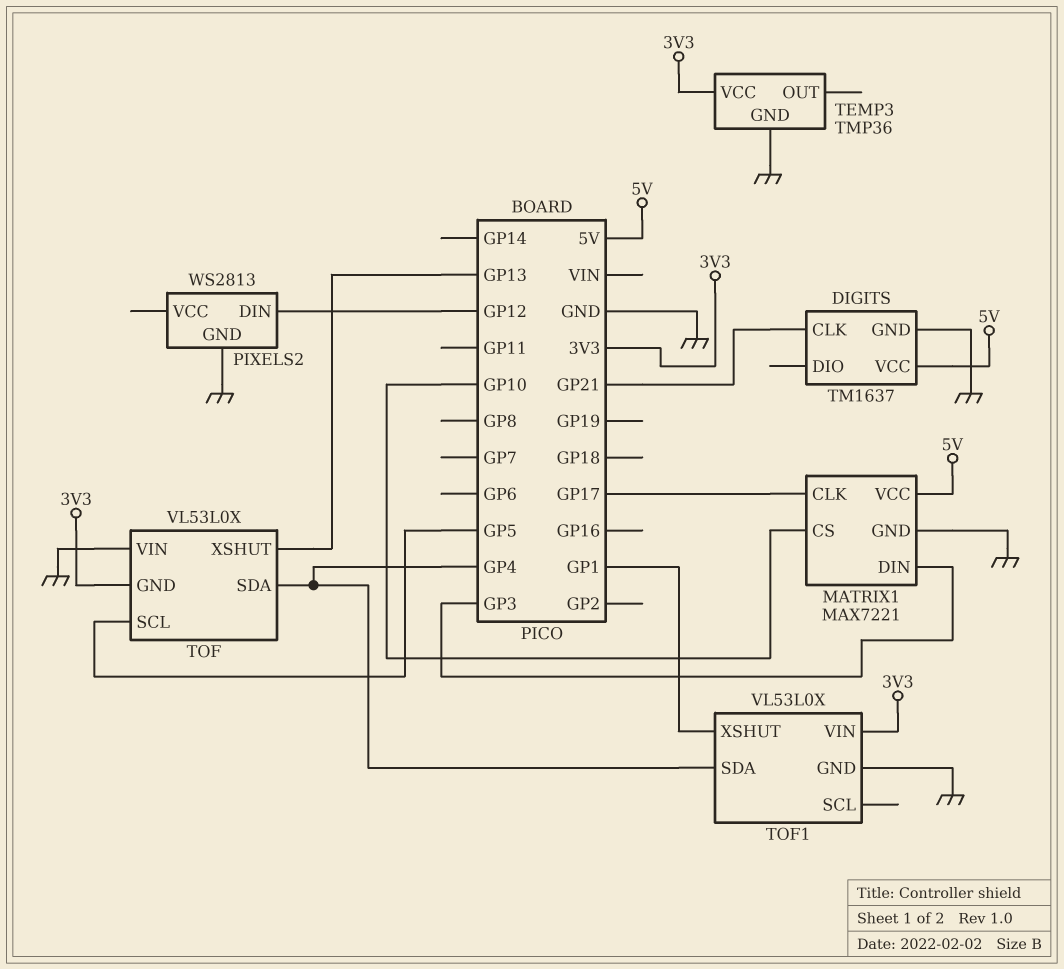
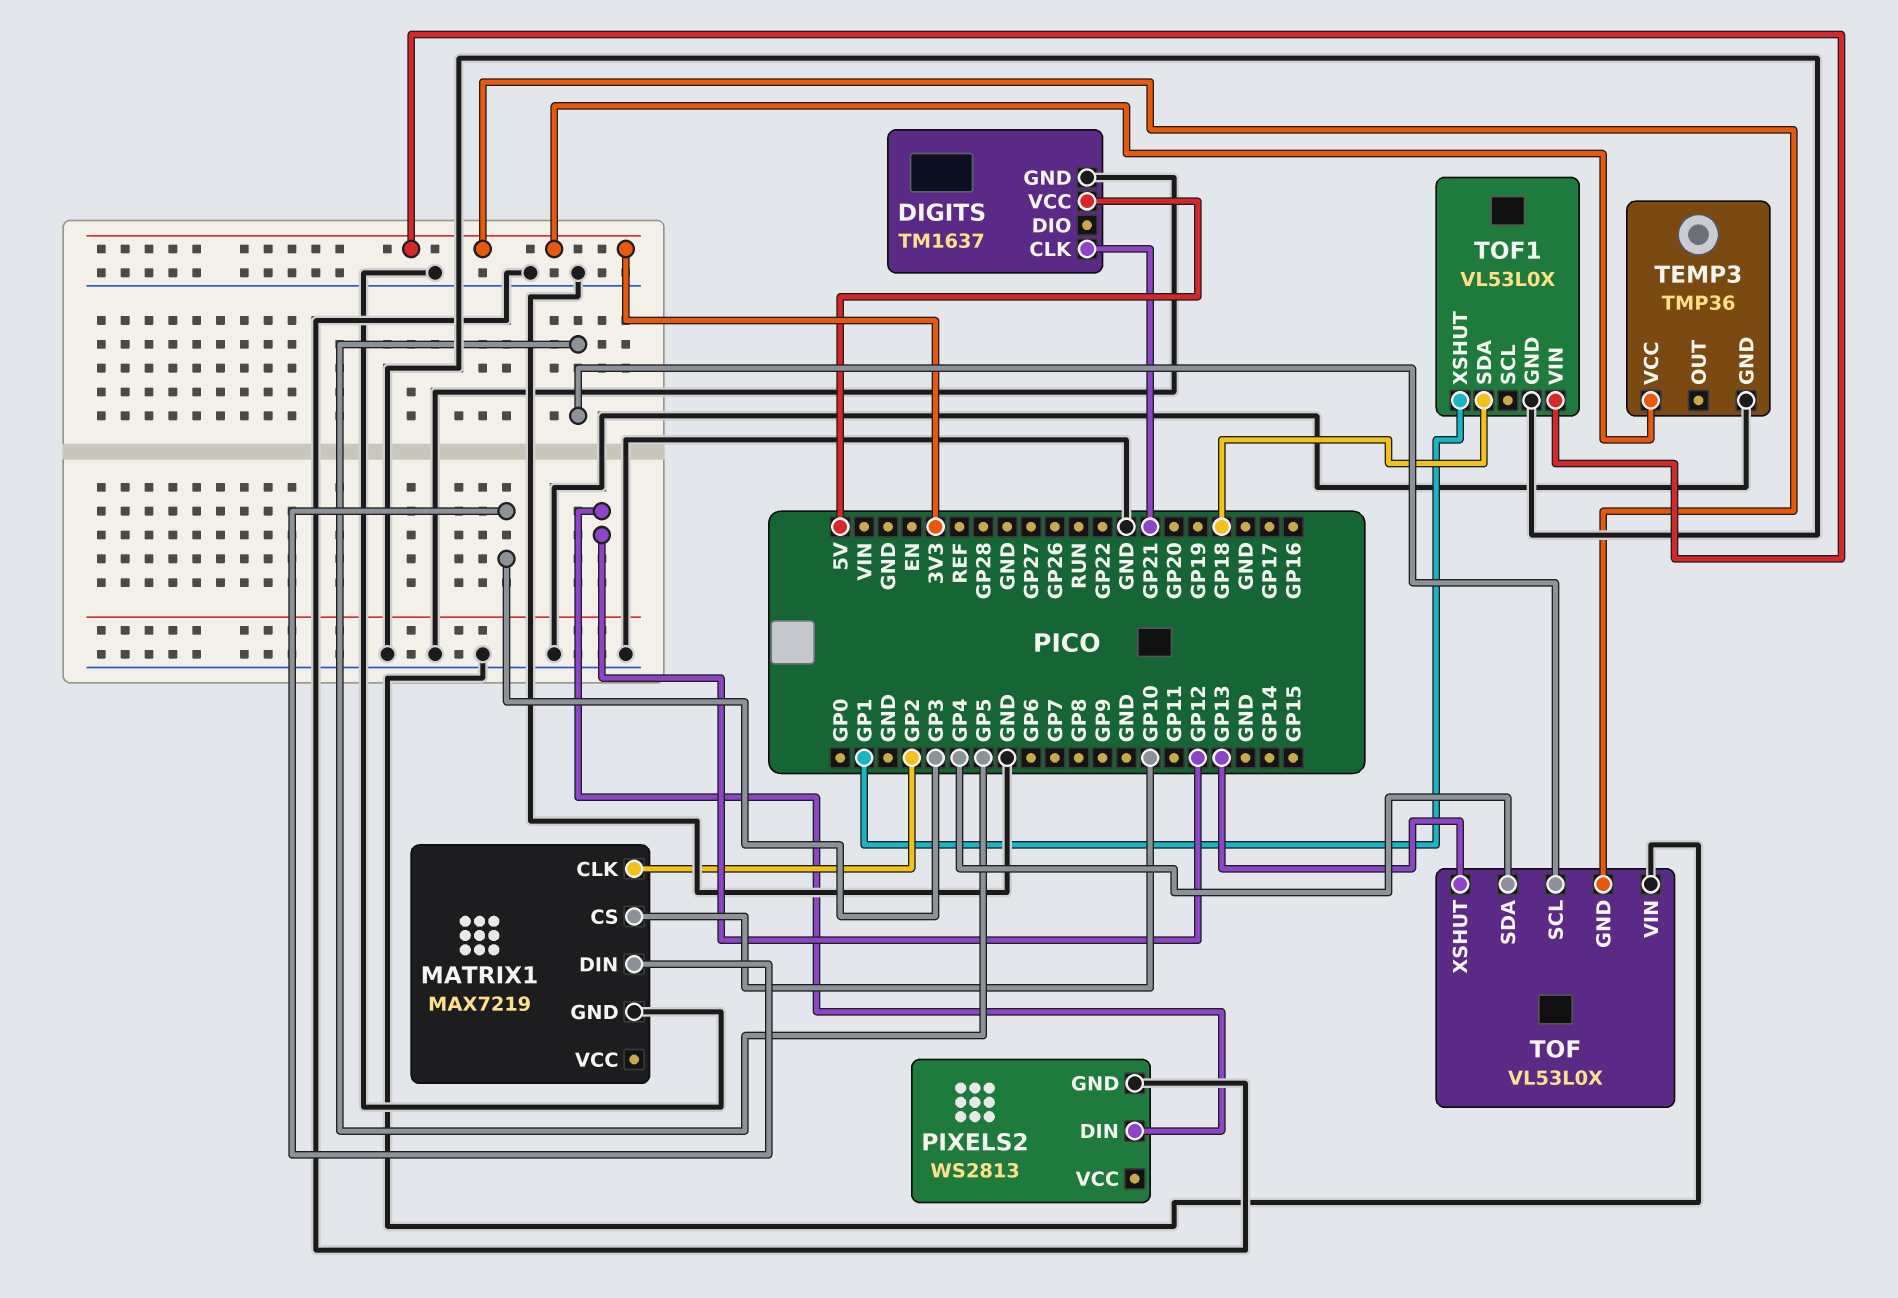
MATRIX1: MAX7221 -> MAX7219
MATRIX1 pin CLK: GP17 -> GP2
MATRIX1 pin VCC: 5V -> none
TOF1 pin SDA: GP4 -> GP18

